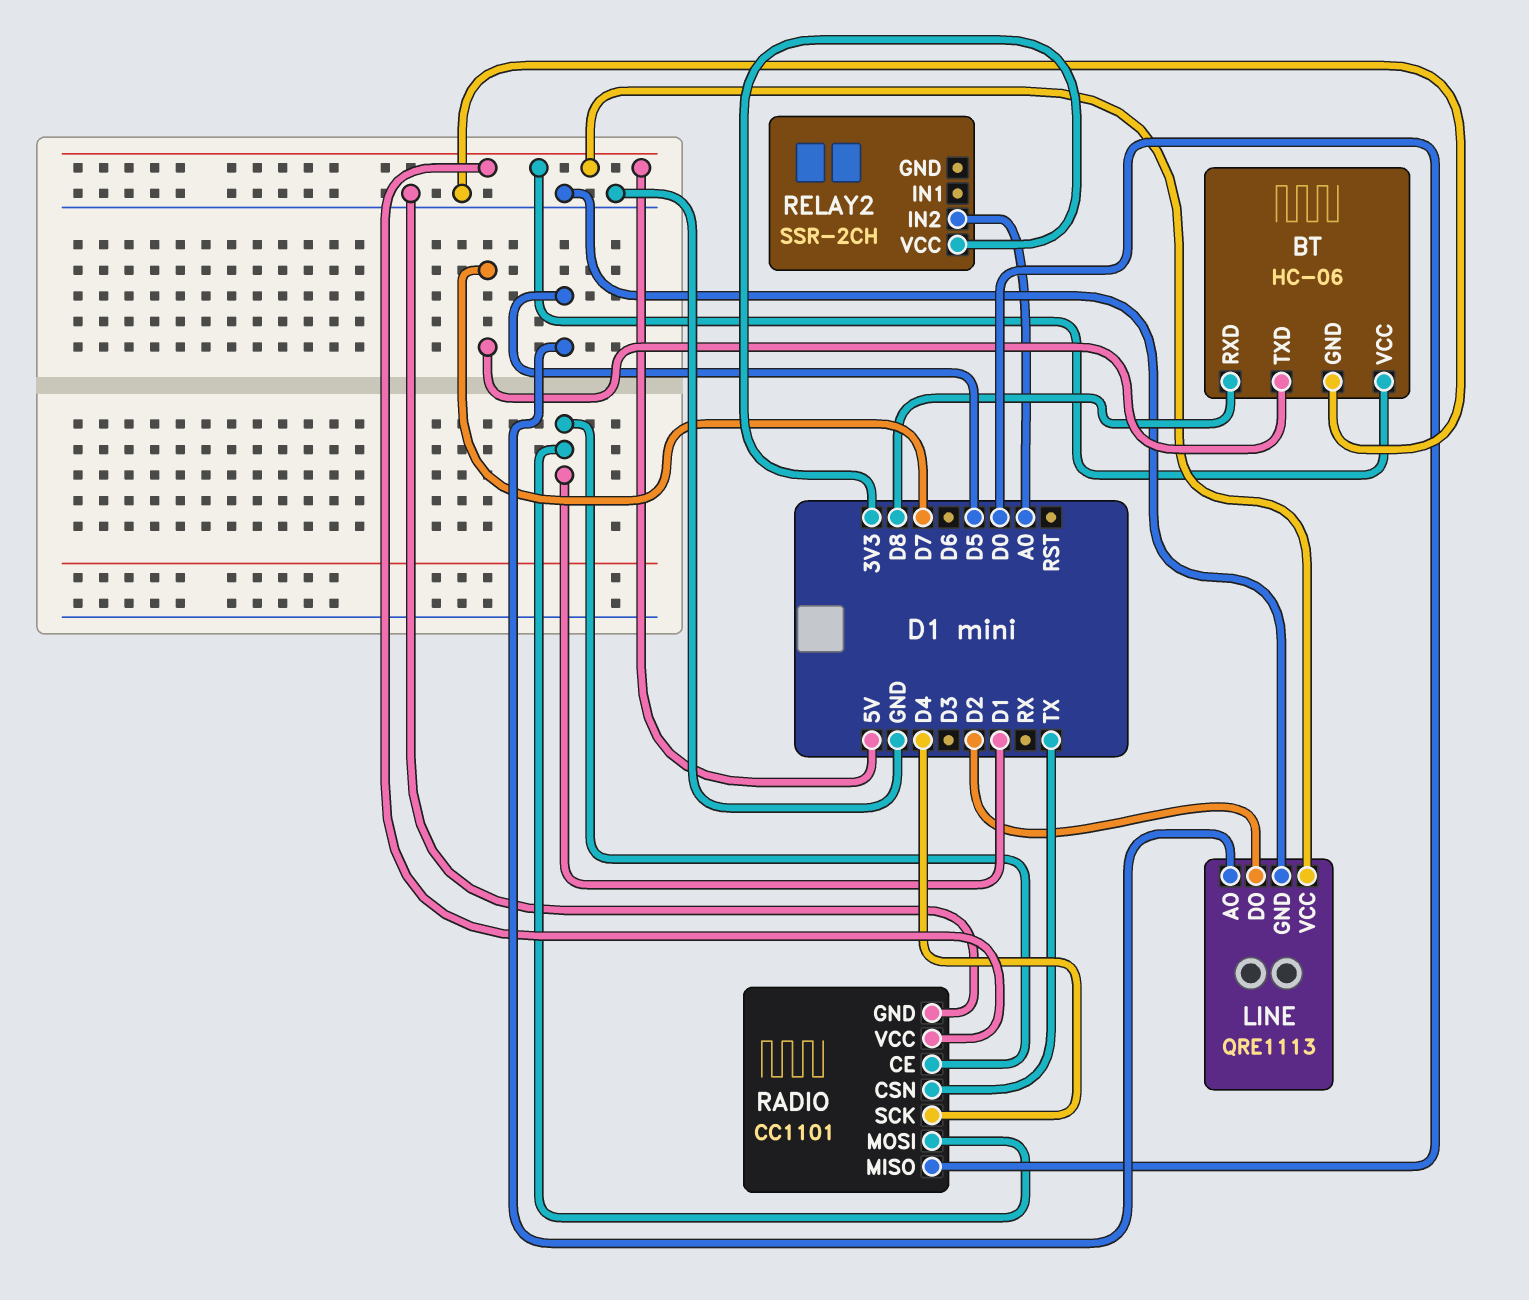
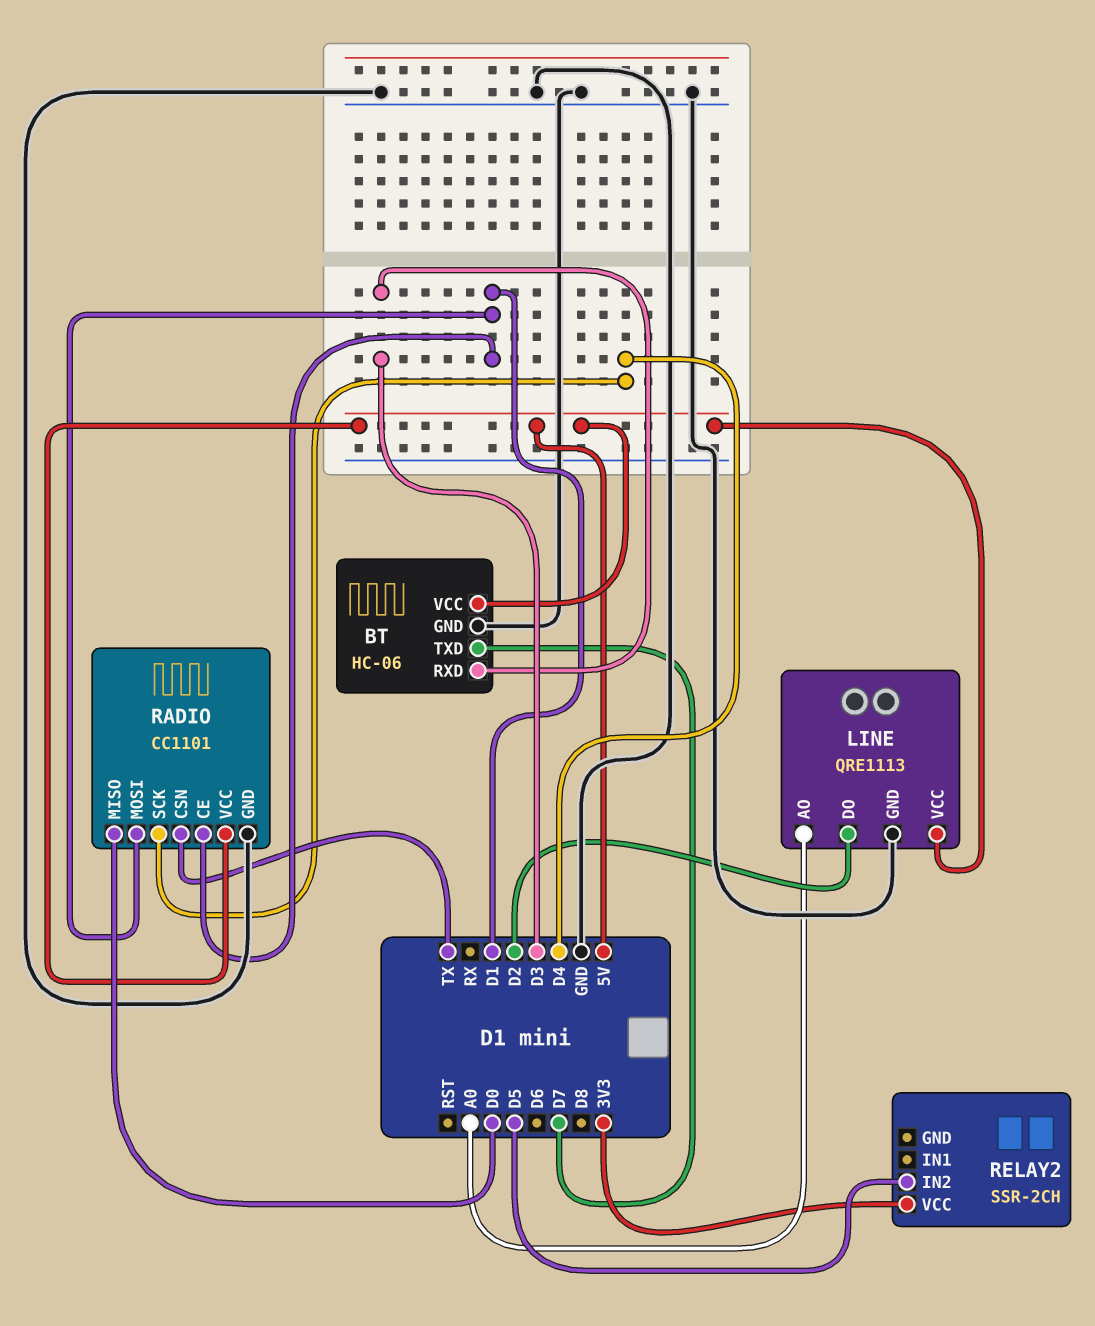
BT pin RXD: D8 -> D3
LINE pin AO: D5 -> A0
RELAY2 pin IN2: A0 -> D5

